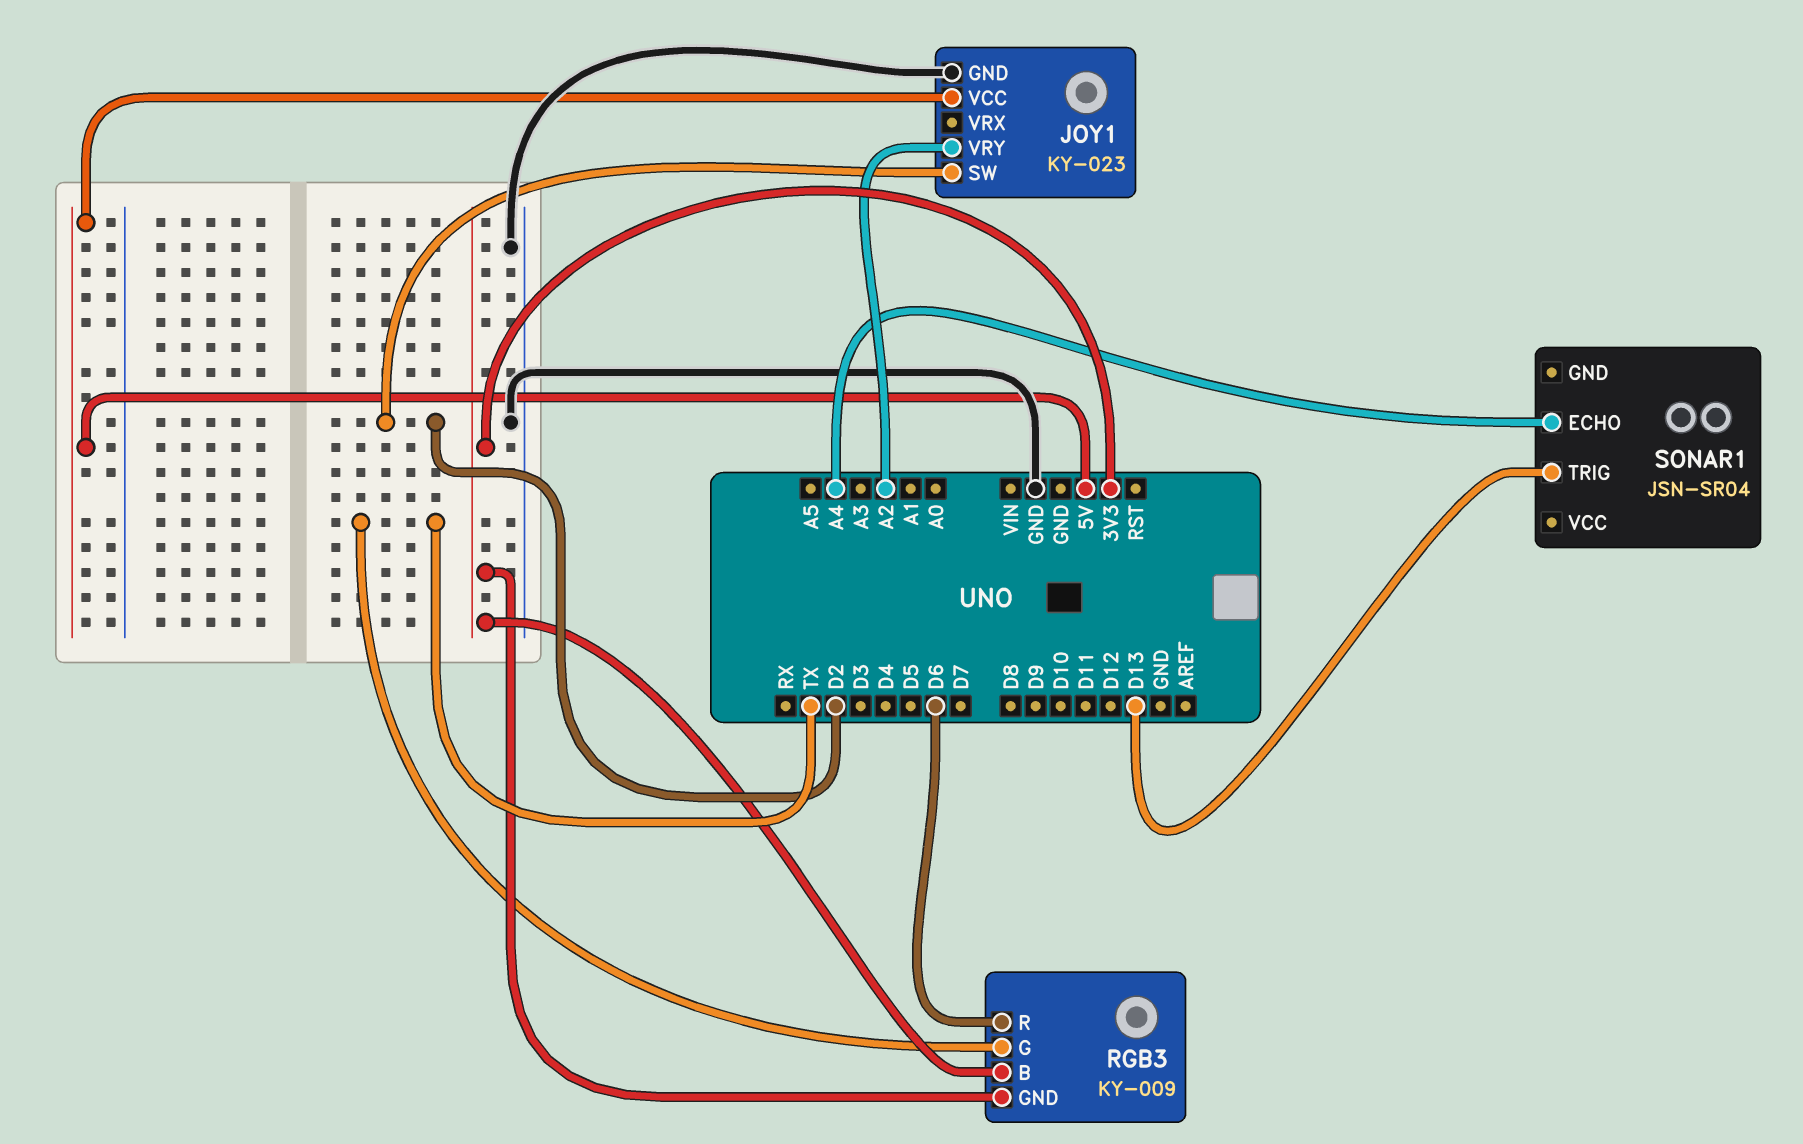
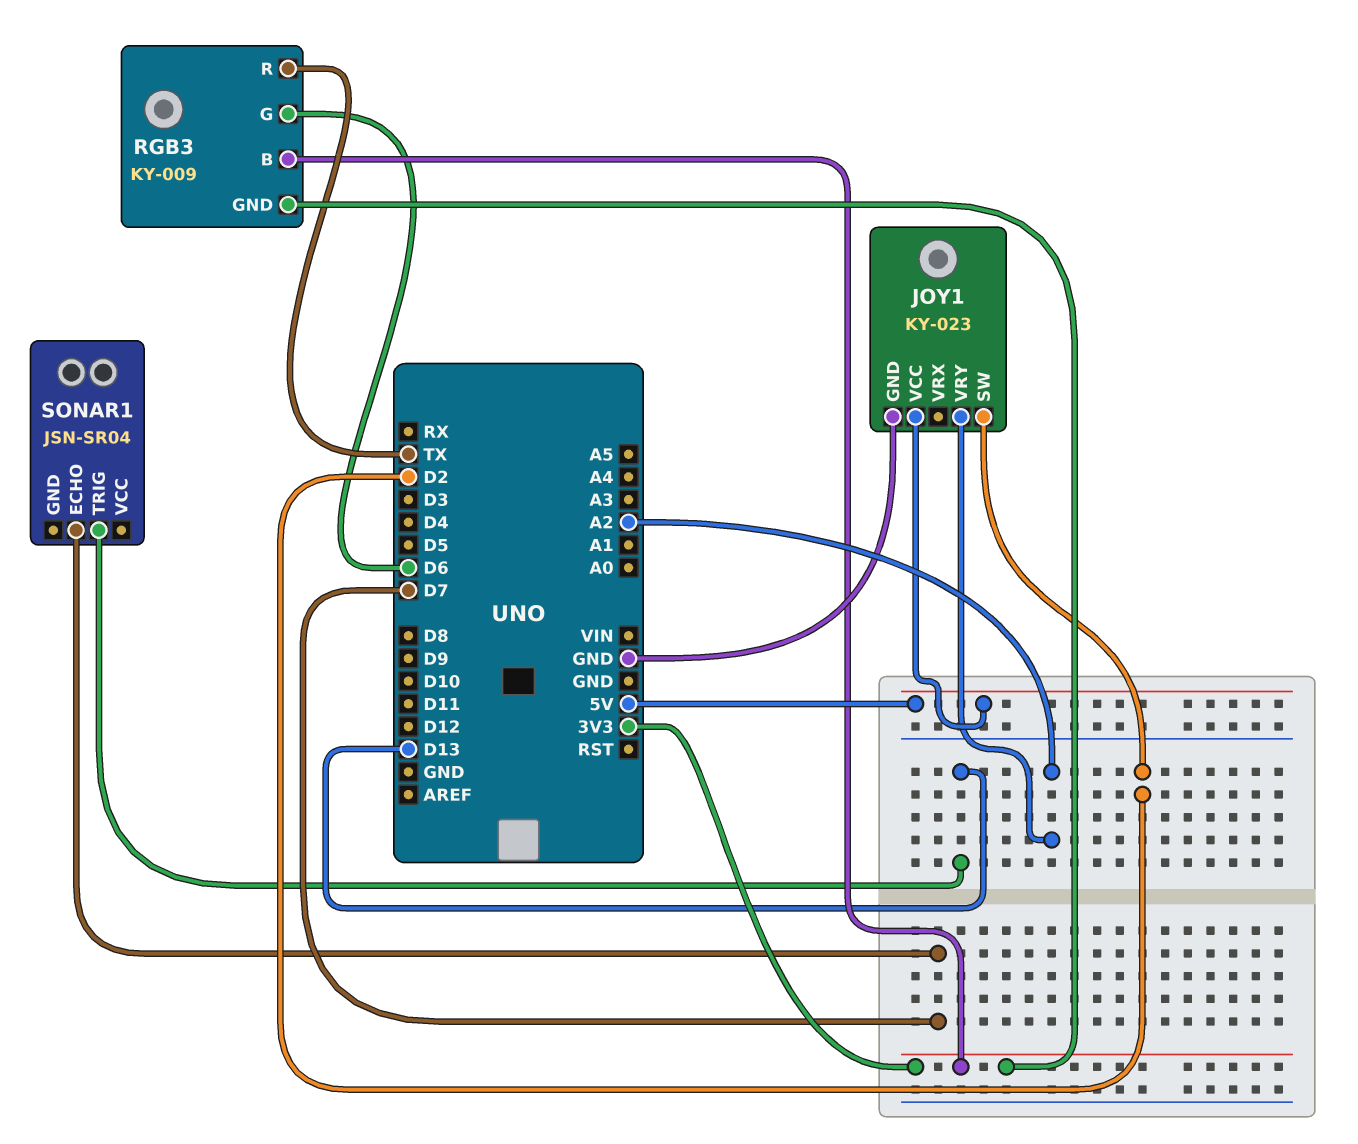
RGB3 pin G: TX -> D6
RGB3 pin R: D6 -> TX
SONAR1 pin ECHO: A4 -> D7

